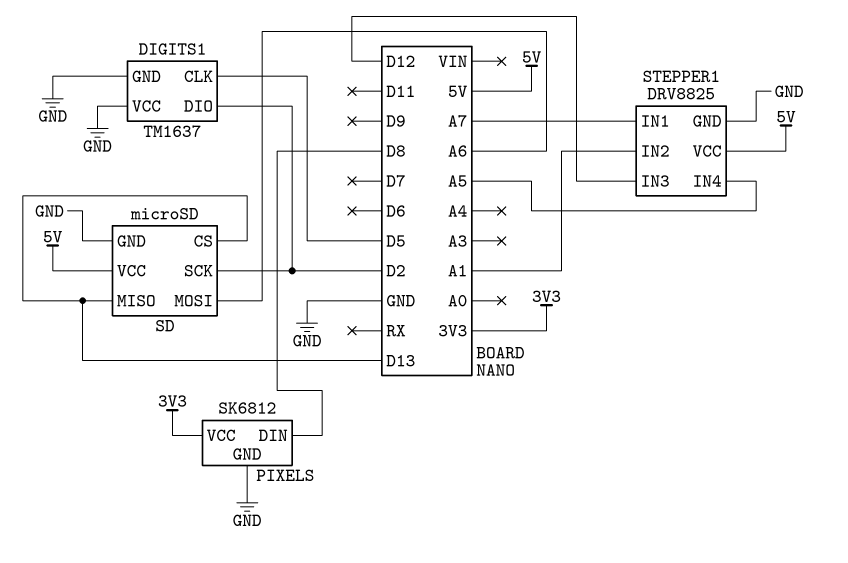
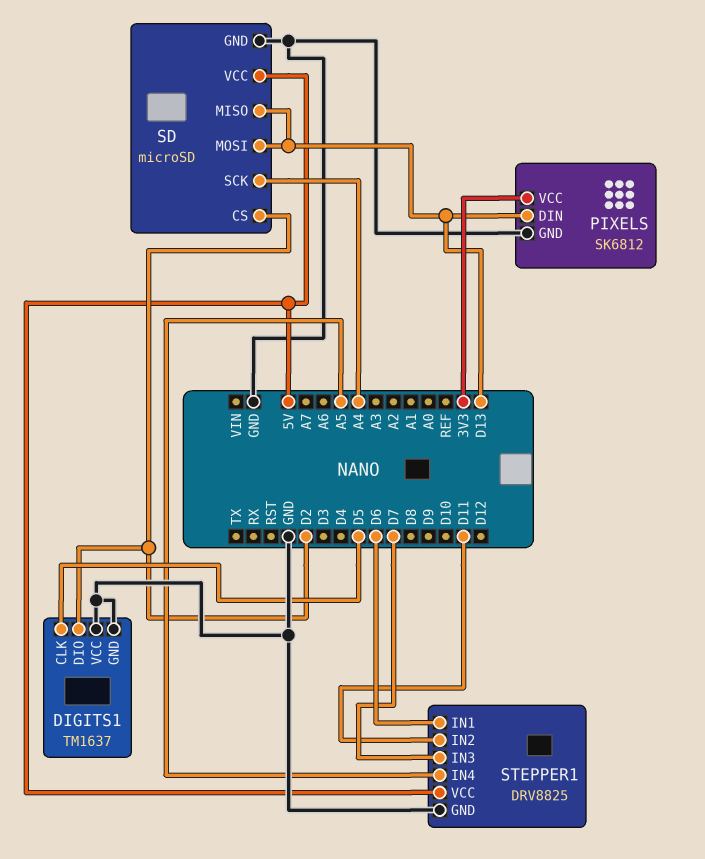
PIXELS pin DIN: D8 -> D13
SD pin CS: D13 -> D2
SD pin MOSI: A6 -> D13
SD pin SCK: D2 -> A4
STEPPER1 pin IN1: A7 -> D6
STEPPER1 pin IN2: A1 -> D11
STEPPER1 pin IN3: D12 -> D7

